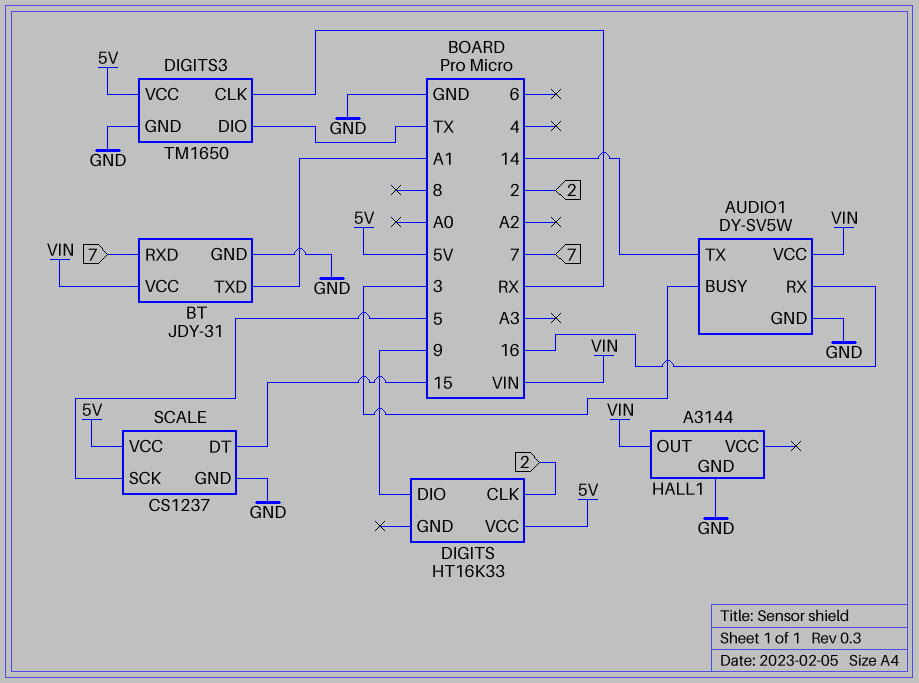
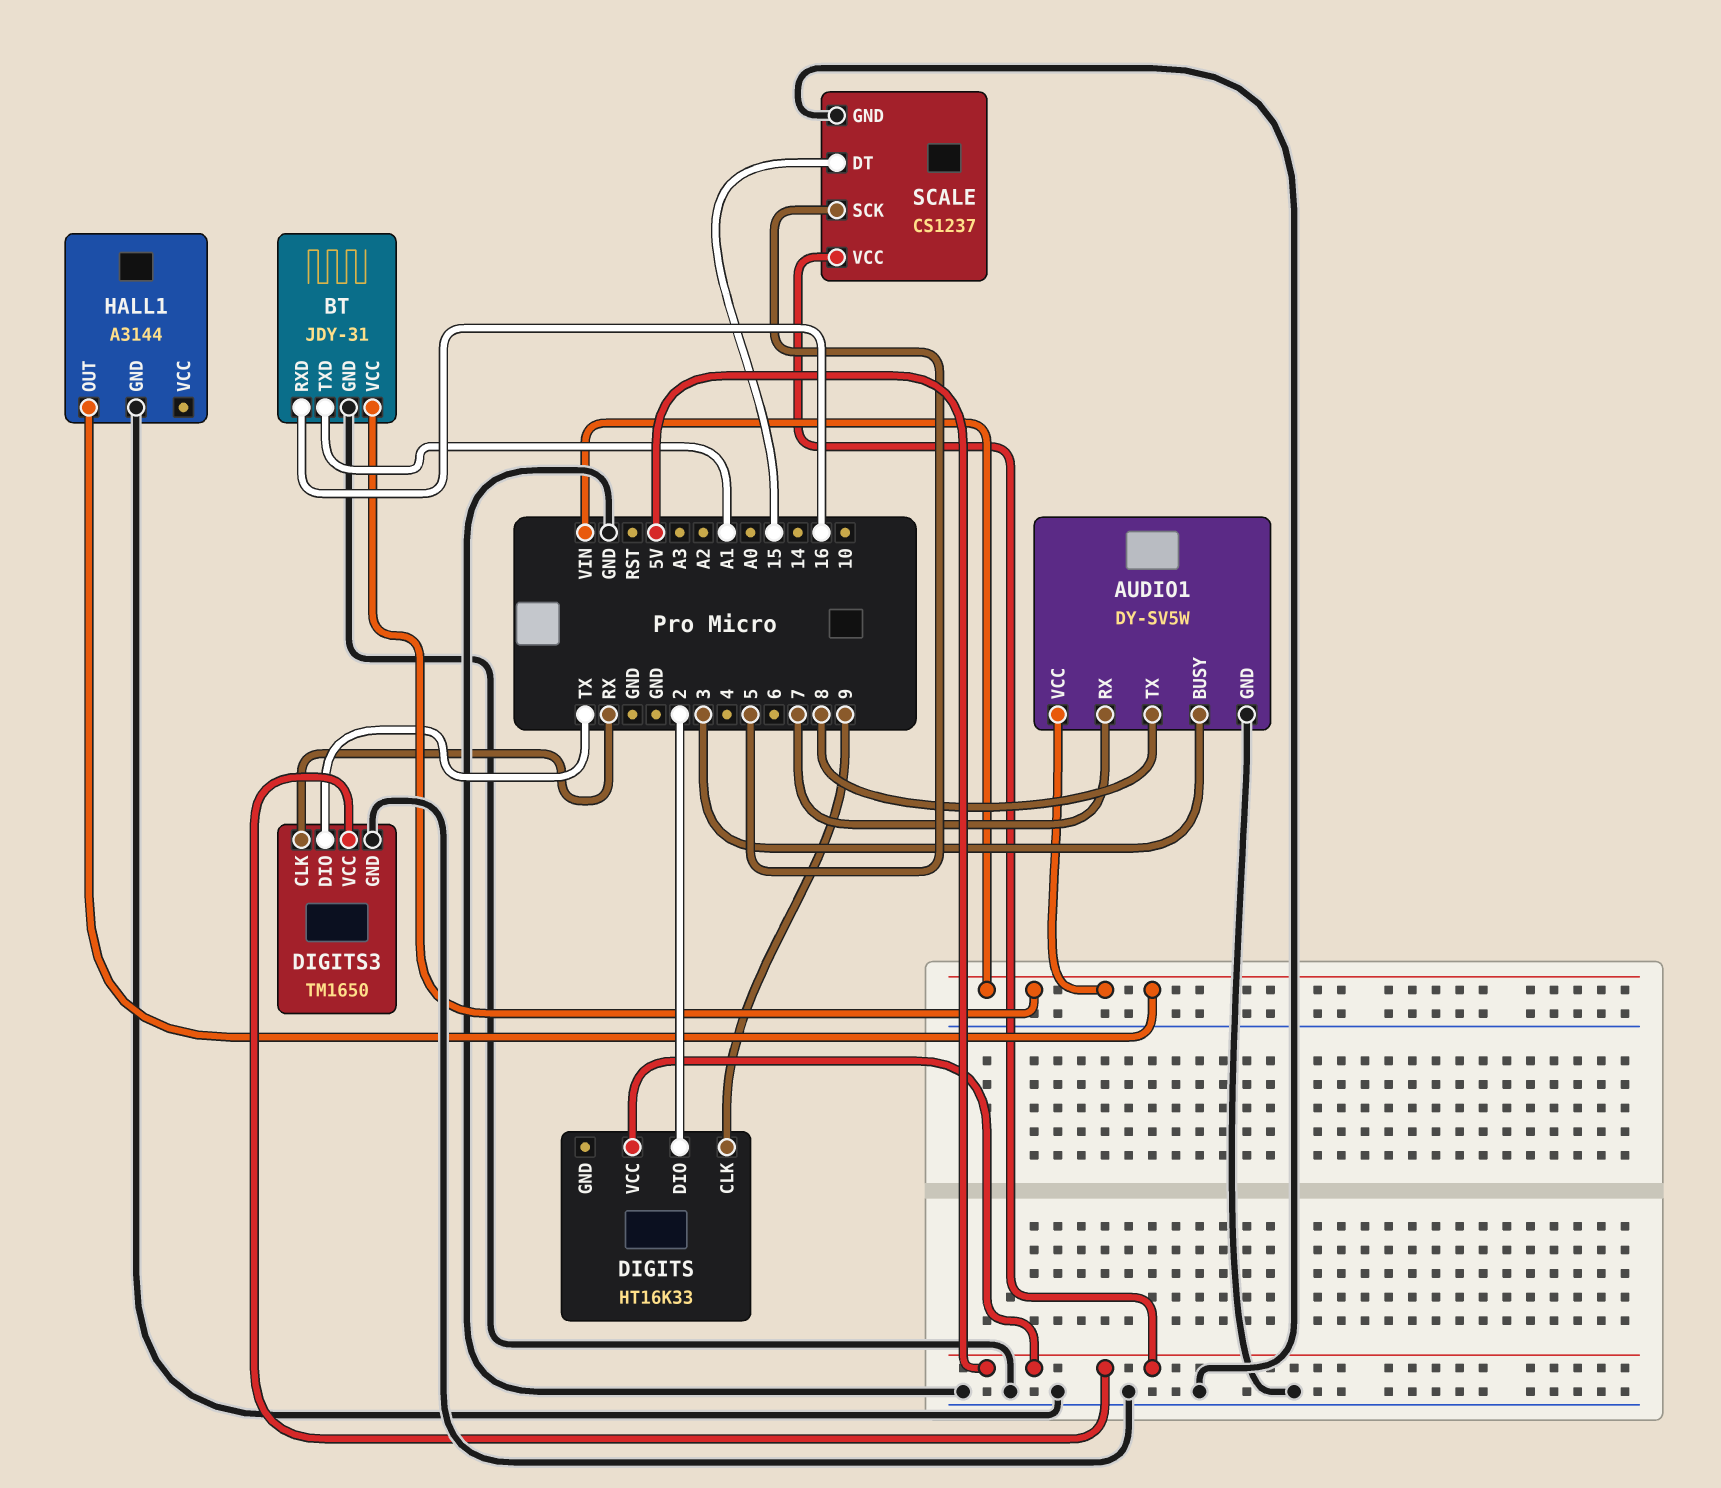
AUDIO1 pin RX: 16 -> 7
AUDIO1 pin TX: 14 -> 8
BT pin RXD: 7 -> 16
DIGITS pin CLK: 2 -> 9
DIGITS pin DIO: 9 -> 2

